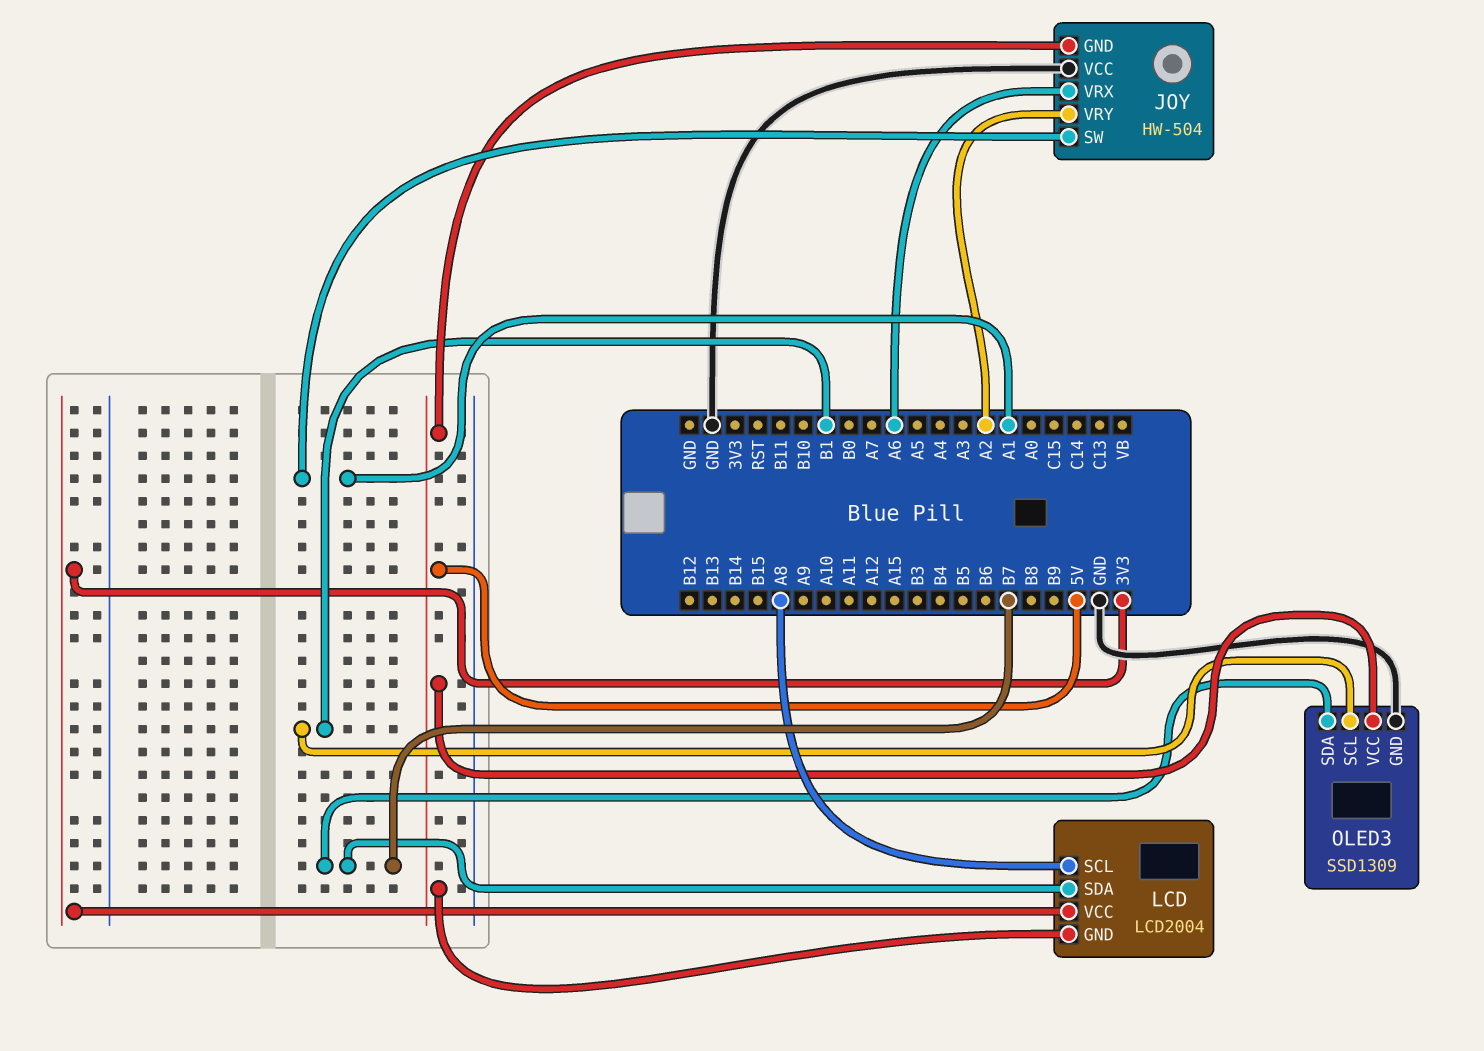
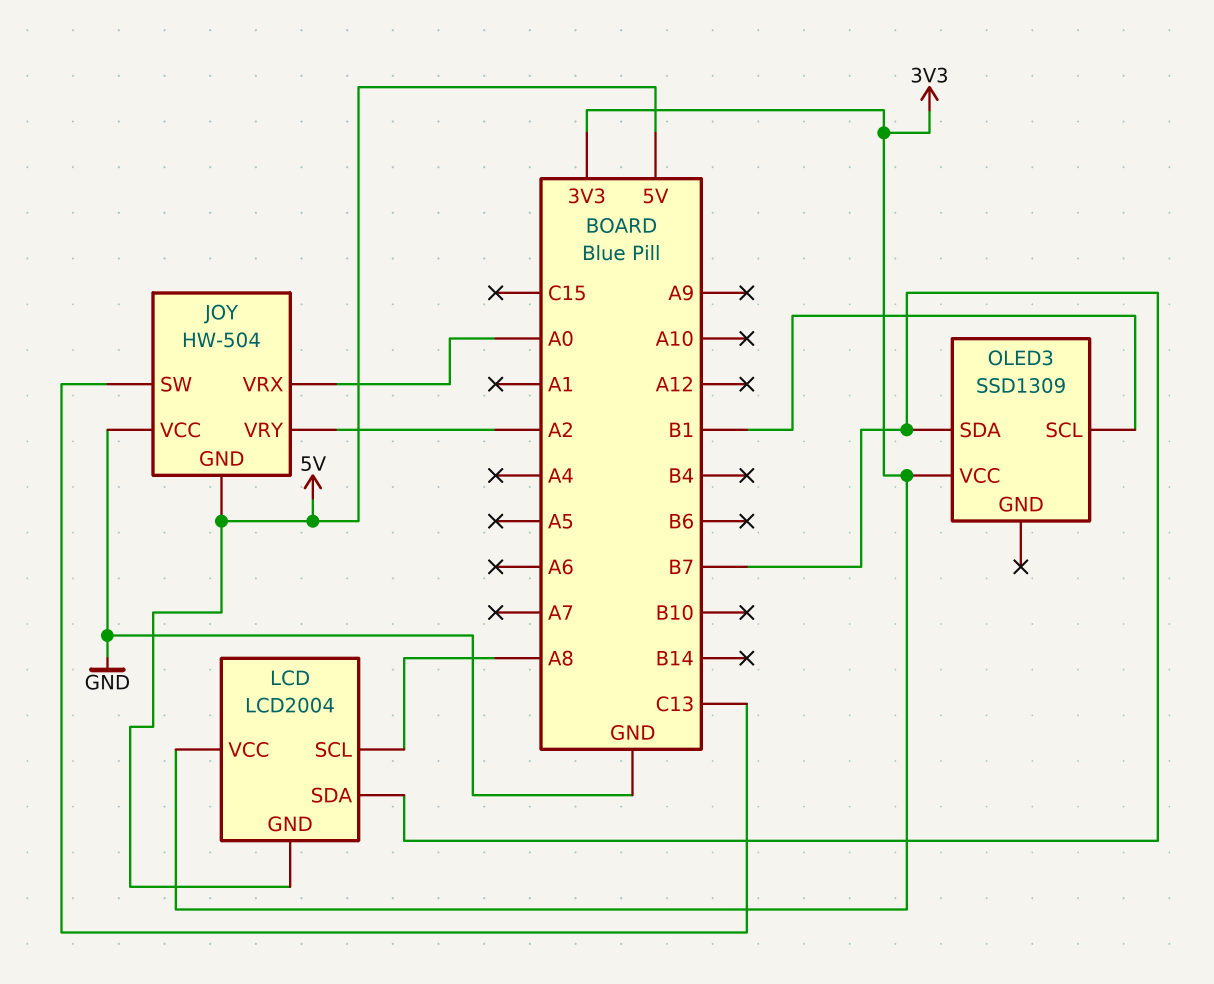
JOY pin SW: A1 -> C13
JOY pin VRX: A6 -> A0
OLED3 pin GND: GND -> none
OLED3 pin VCC: 5V -> 3V3

